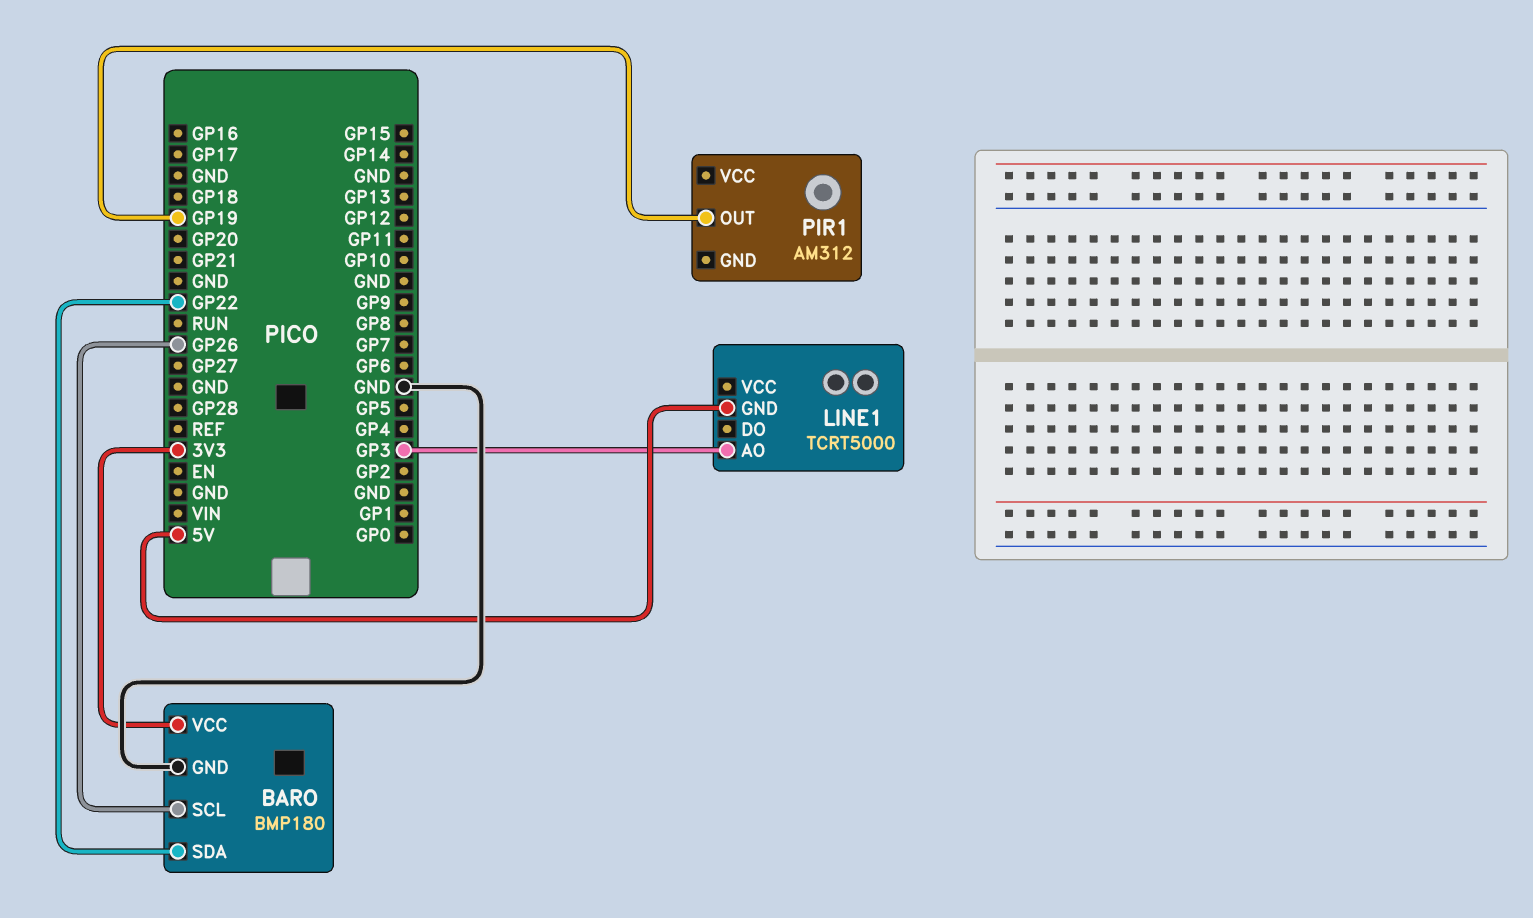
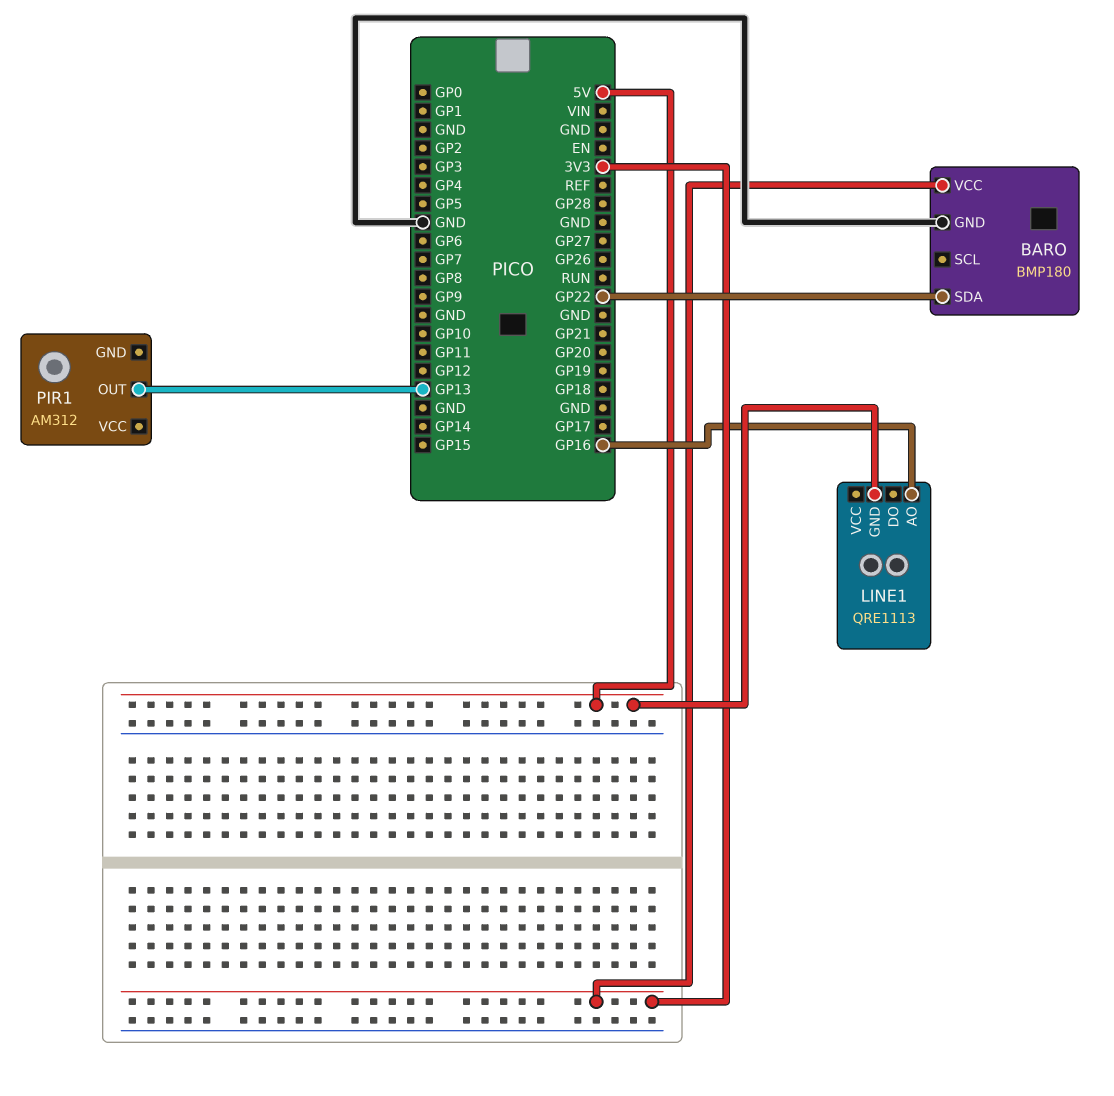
BARO pin SCL: GP26 -> none
LINE1: TCRT5000 -> QRE1113
LINE1 pin AO: GP3 -> GP16
PIR1 pin OUT: GP19 -> GP13

